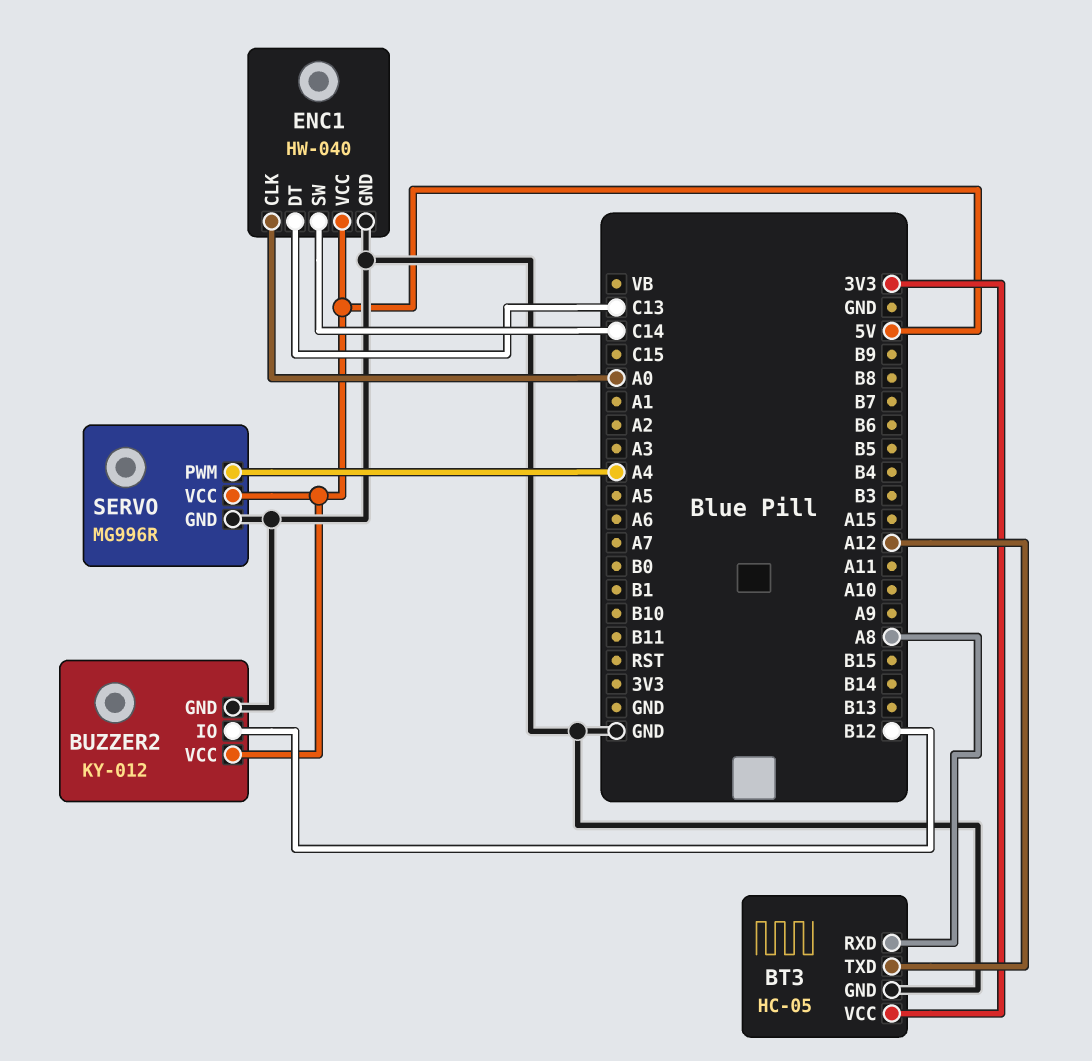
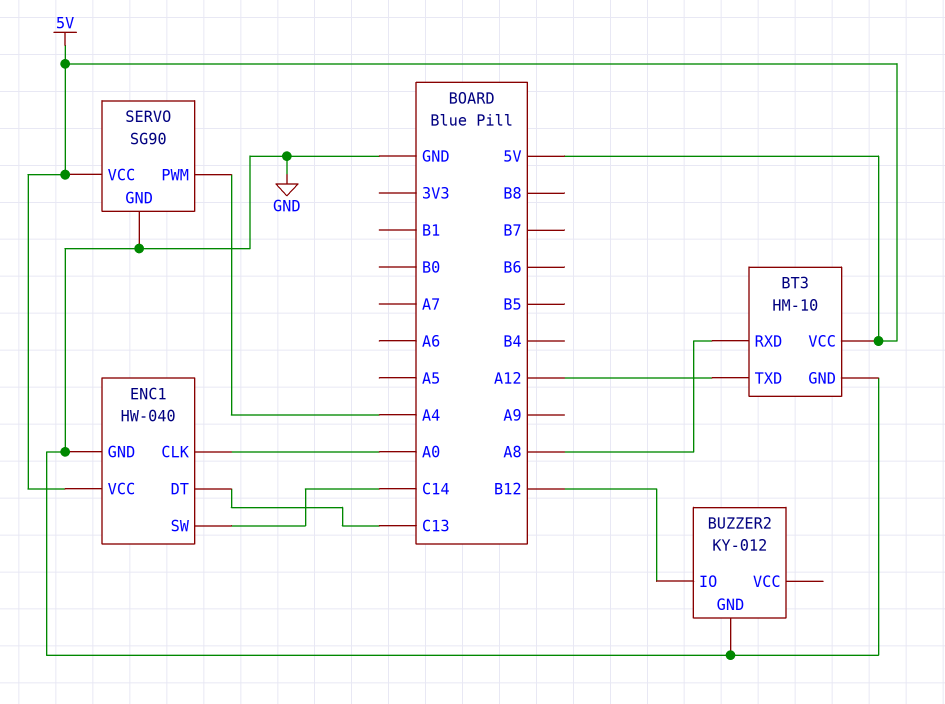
BT3: HC-05 -> HM-10
BT3 pin VCC: 3V3 -> 5V
BUZZER2 pin VCC: 5V -> none
SERVO: MG996R -> SG90

